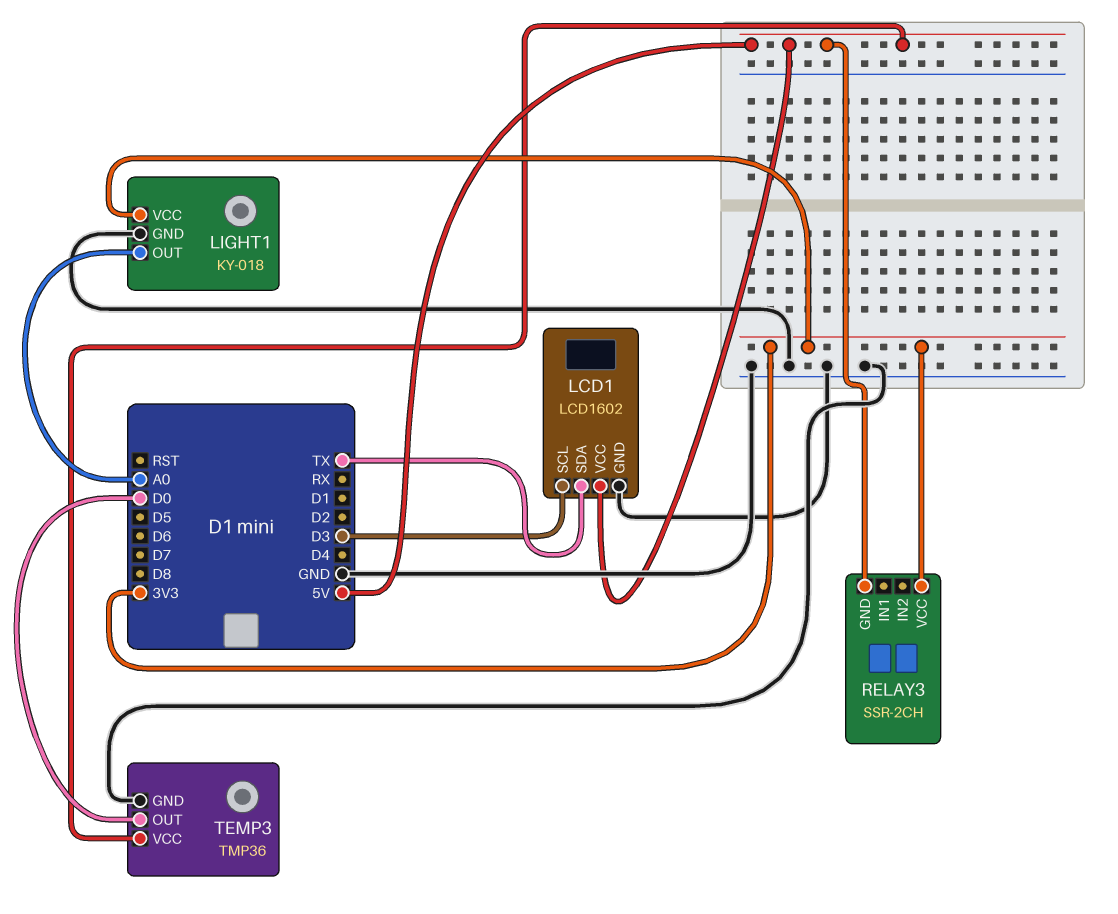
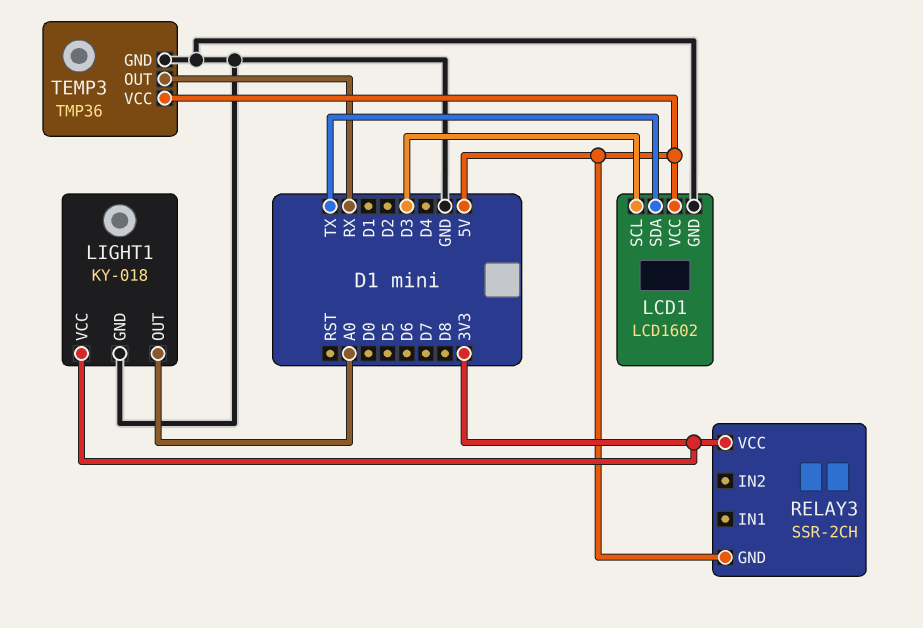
TEMP3 pin OUT: D0 -> RX

